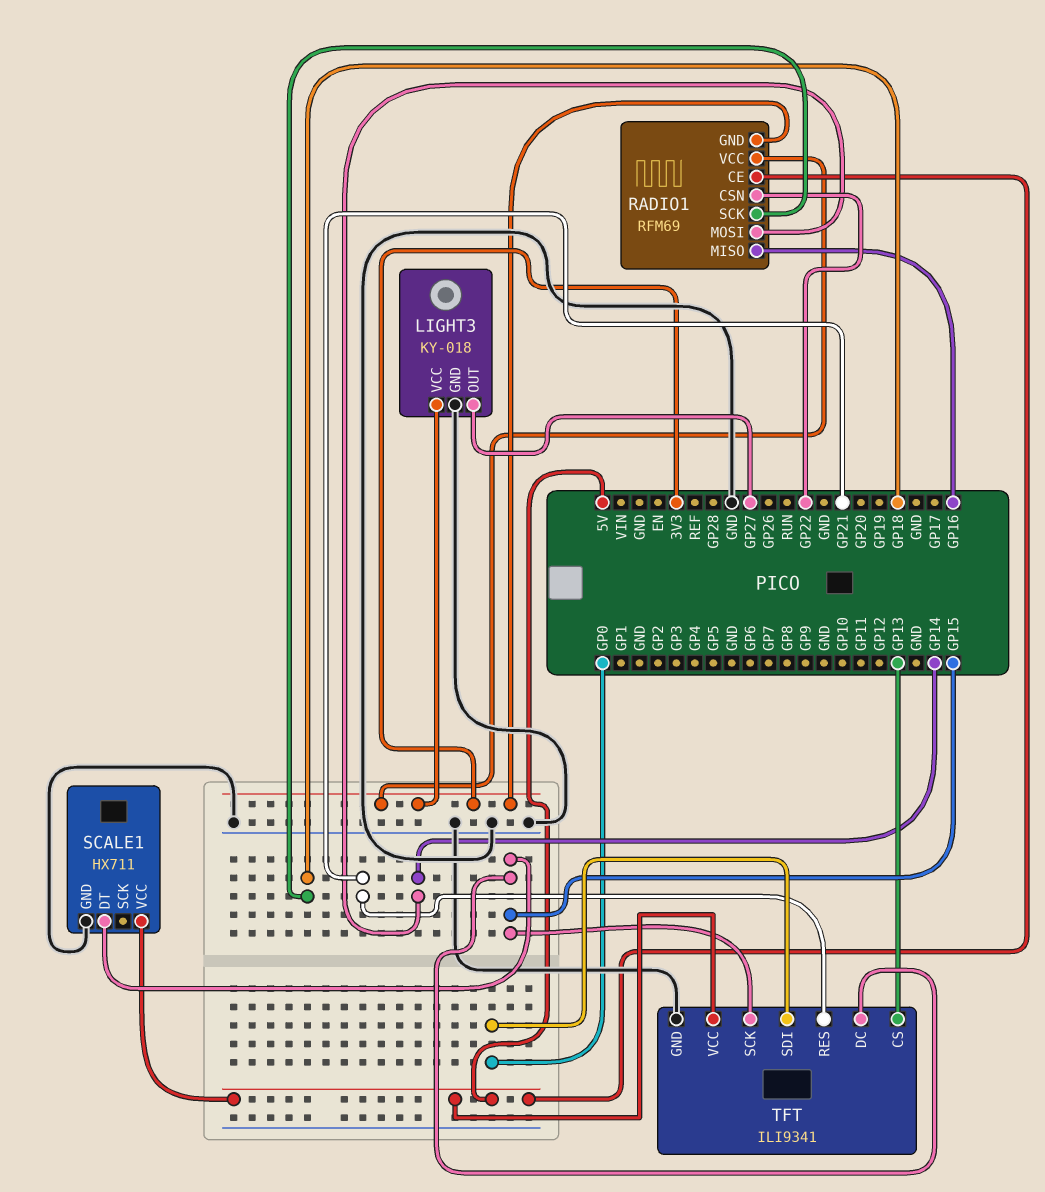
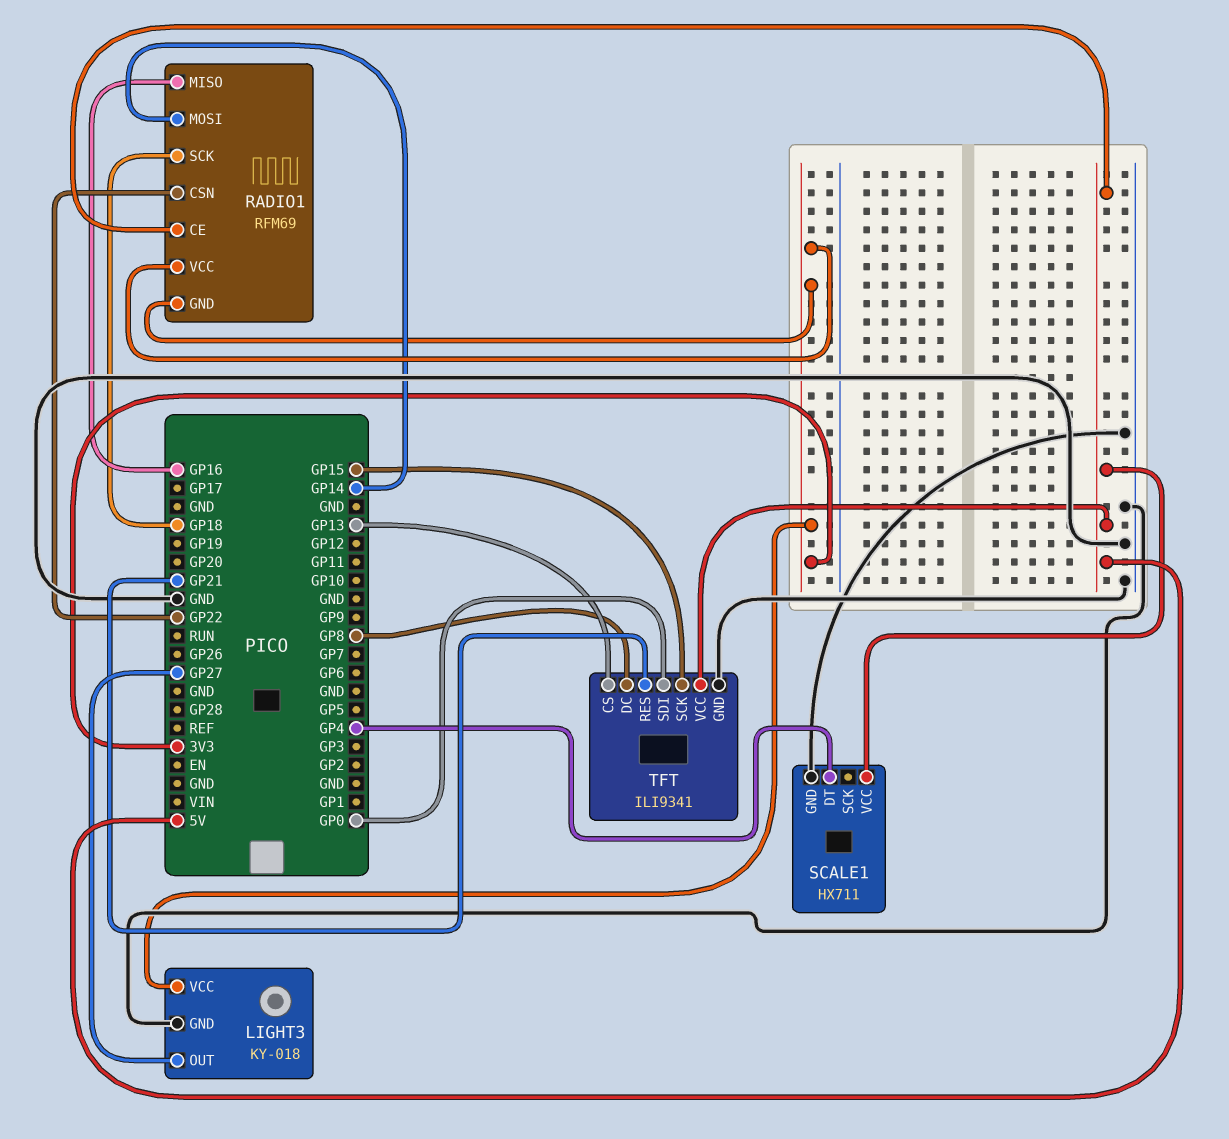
SCALE1 pin DT: GP15 -> GP4
TFT pin DC: GP15 -> GP8

